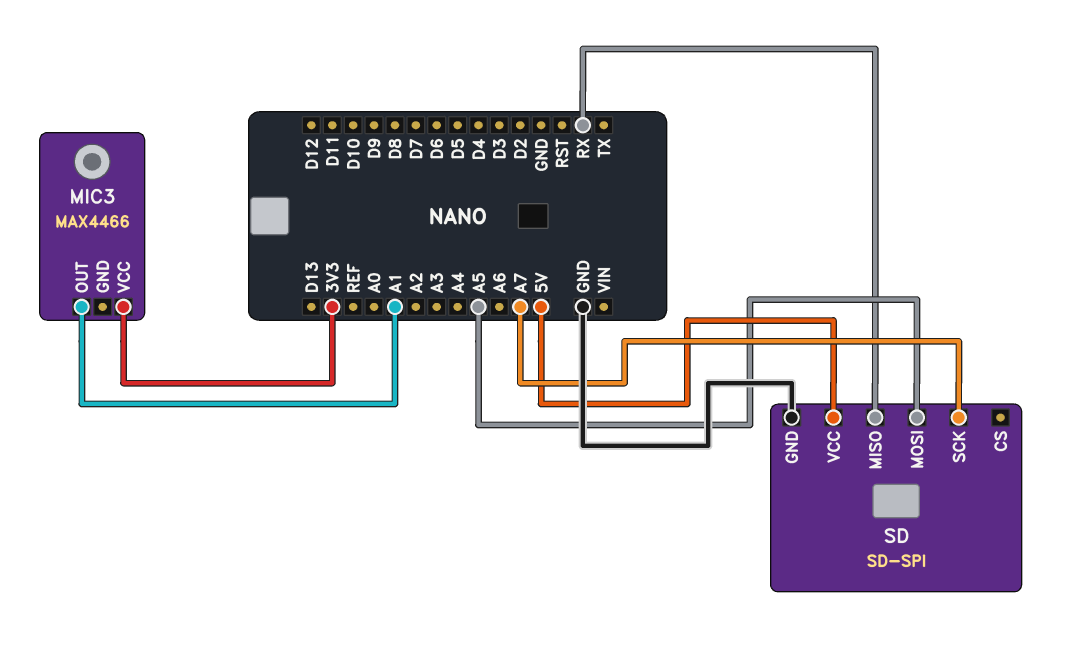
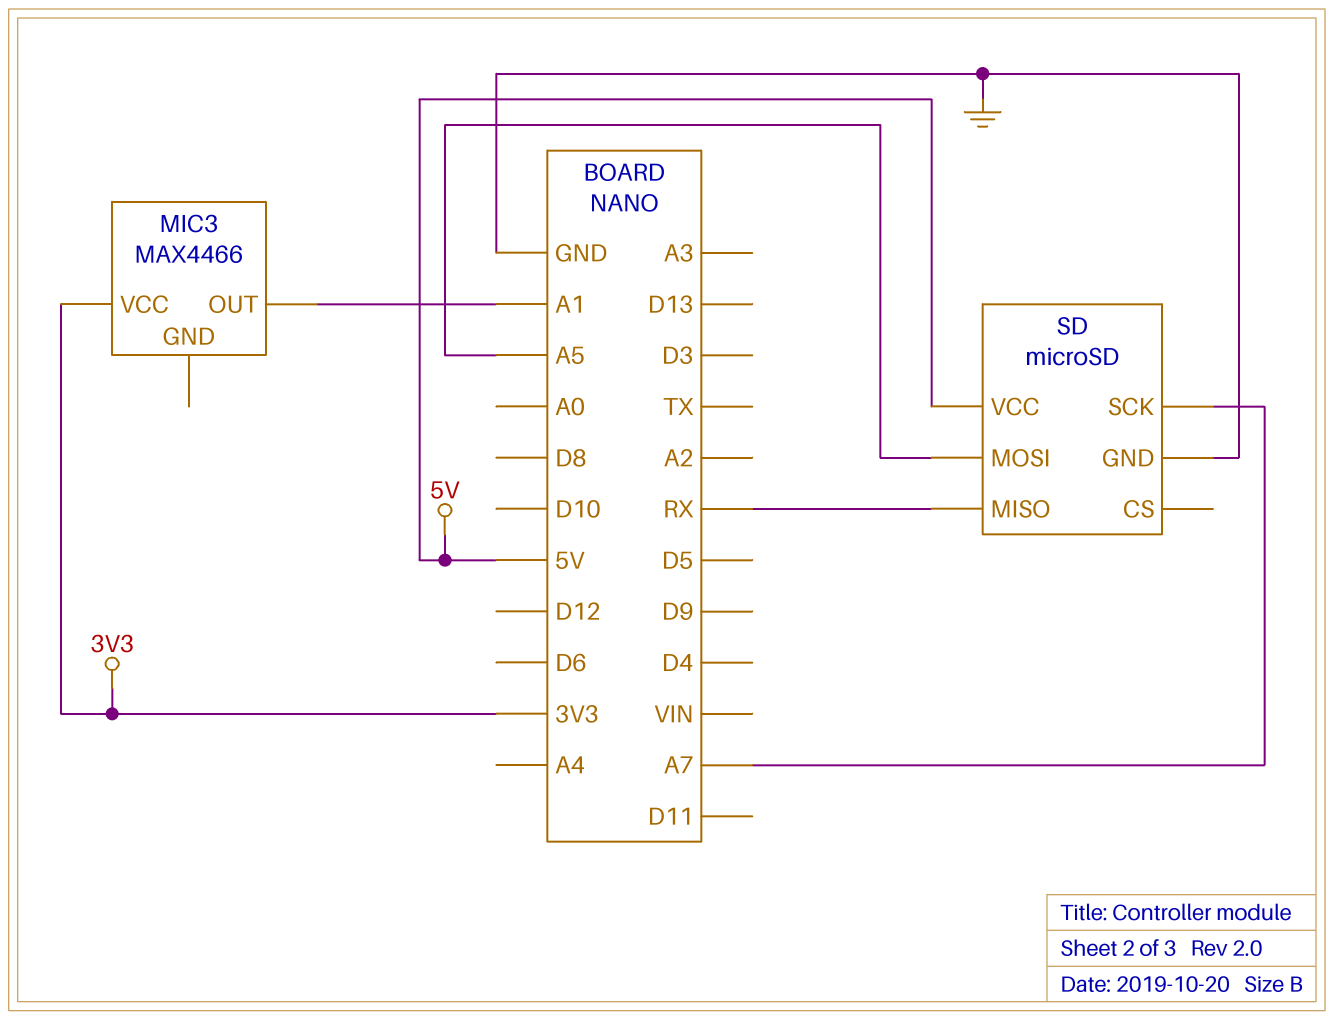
SD: SD-SPI -> microSD

